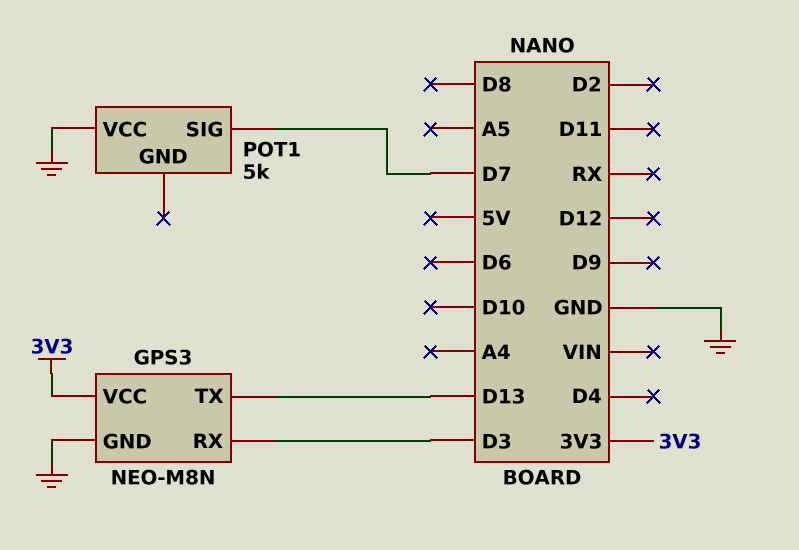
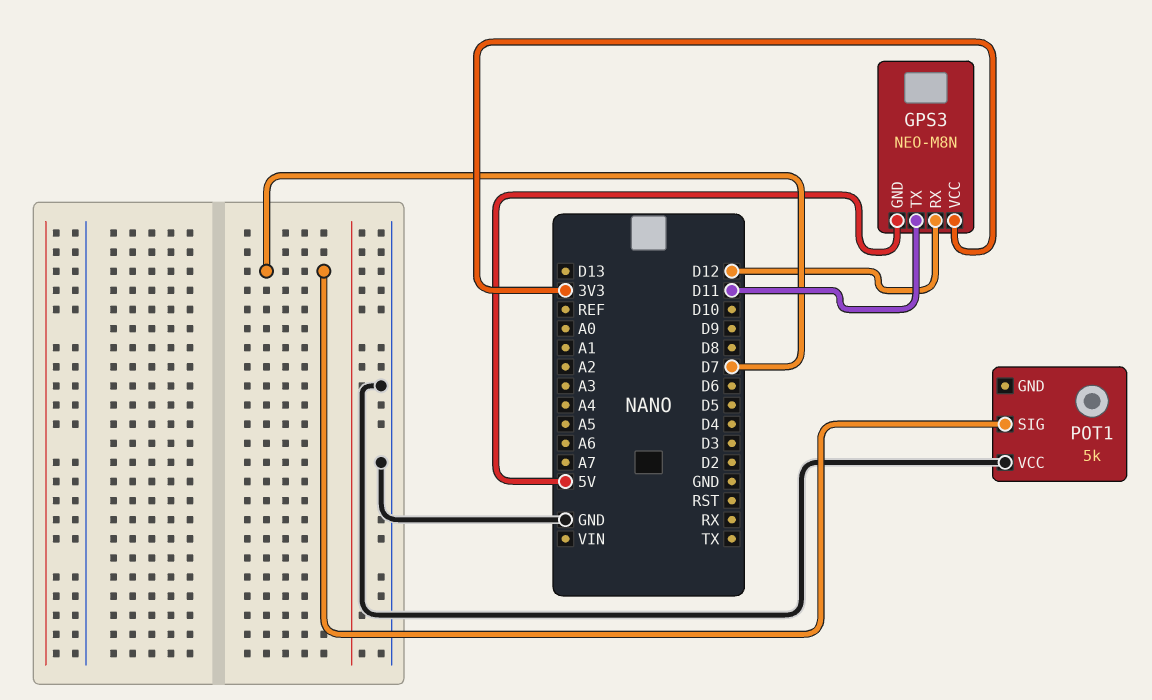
GPS3 pin GND: GND -> 5V
GPS3 pin RX: D3 -> D12
GPS3 pin TX: D13 -> D11

